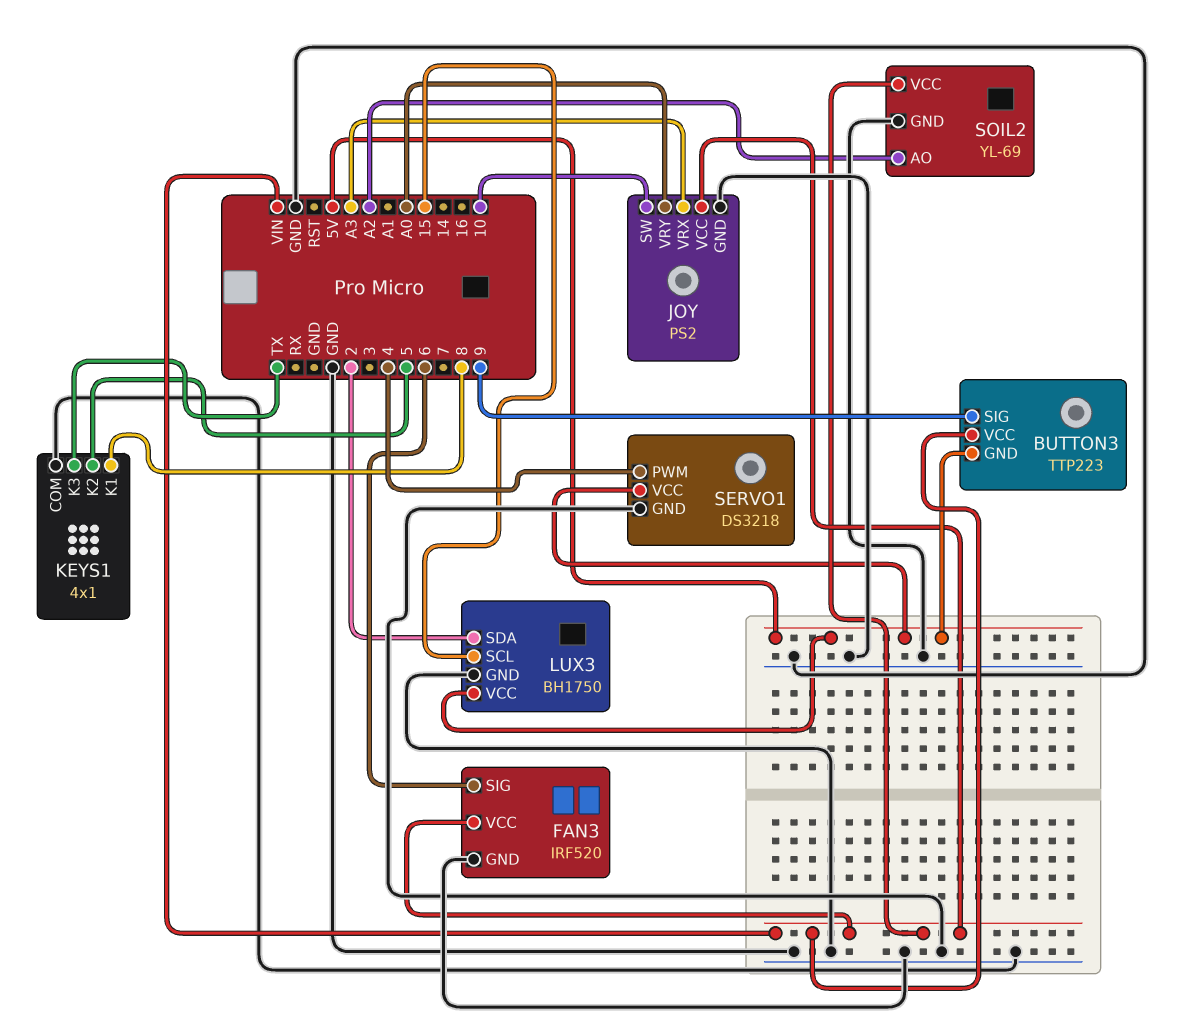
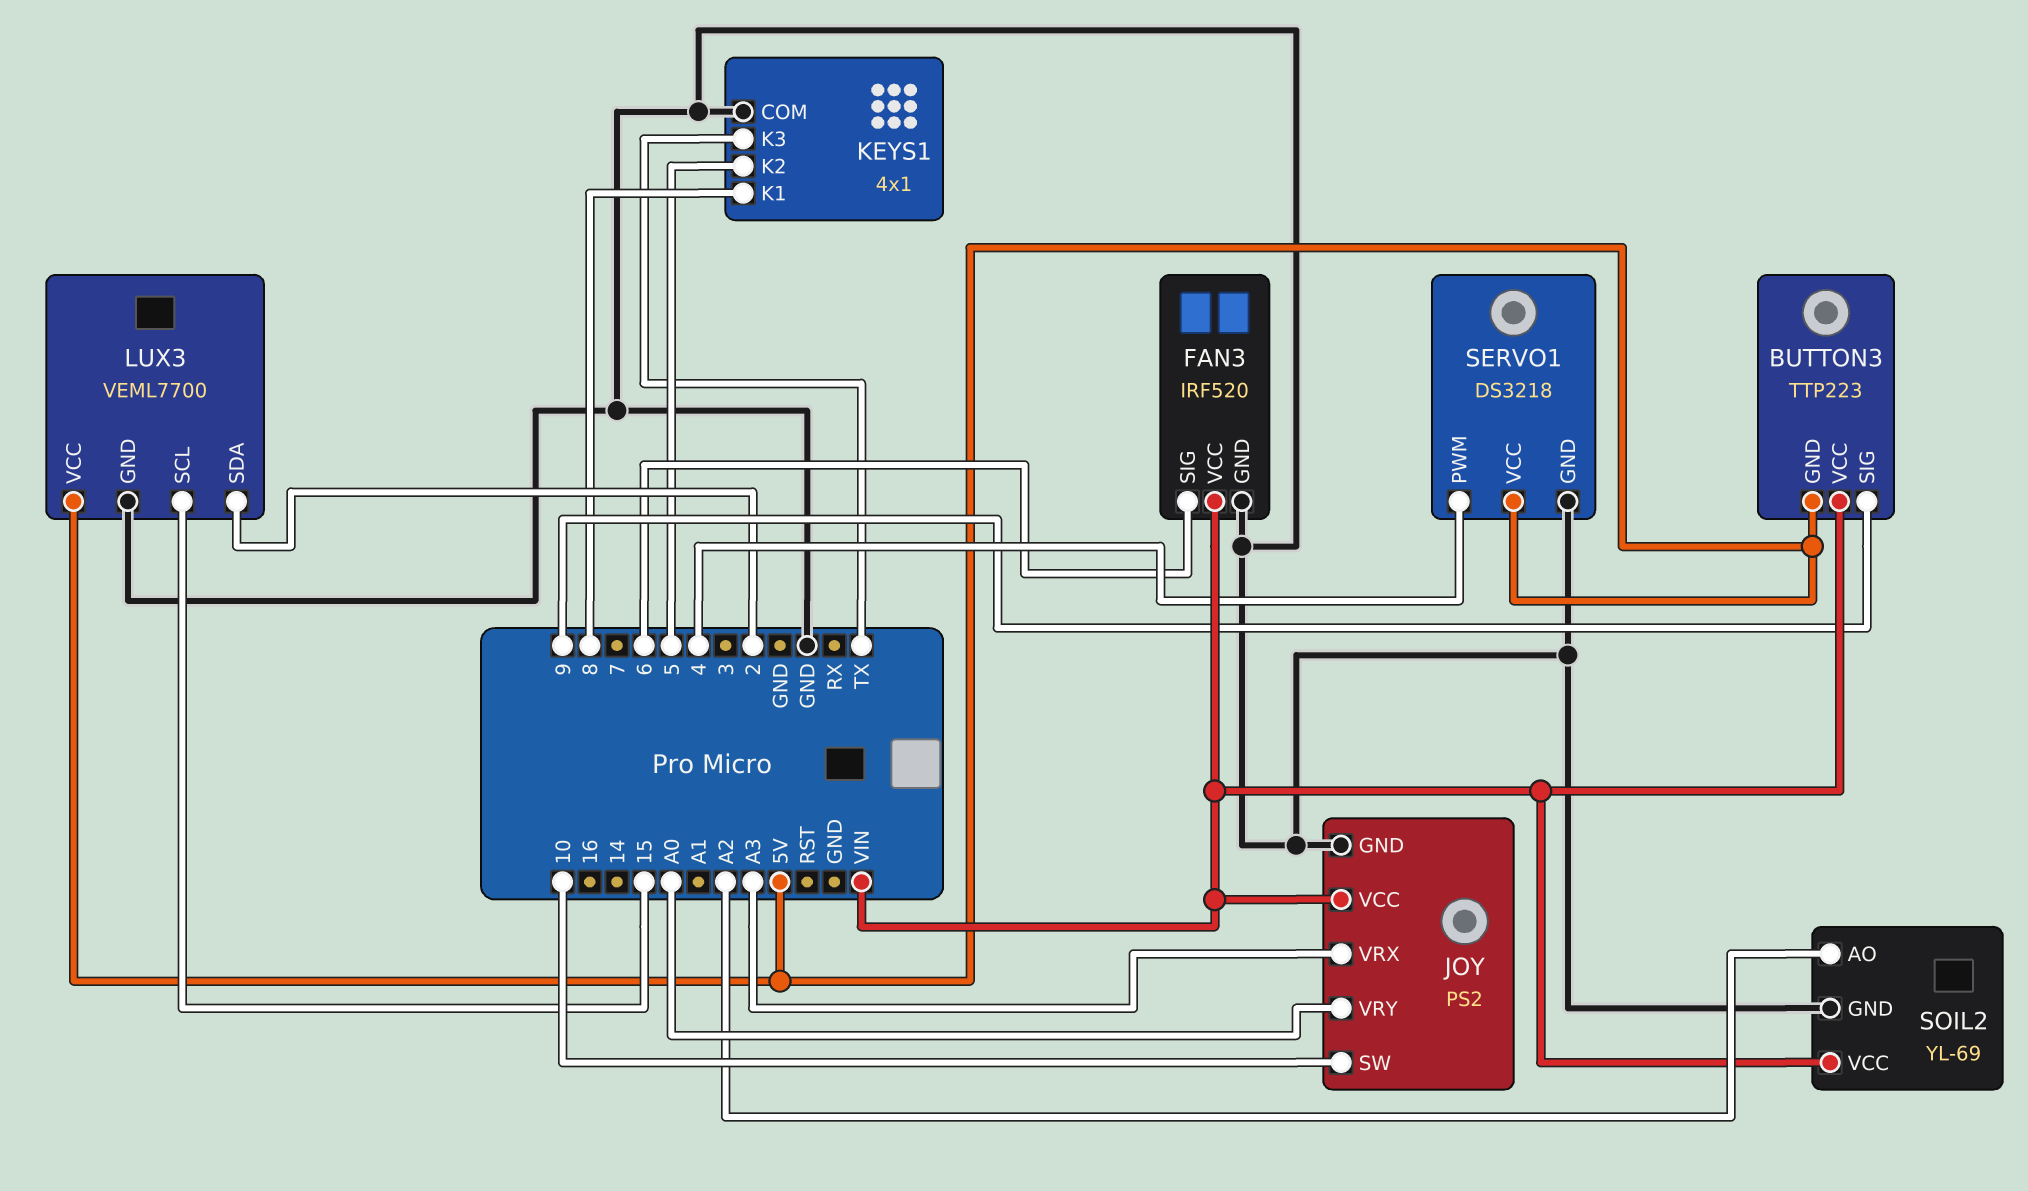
LUX3: BH1750 -> VEML7700

